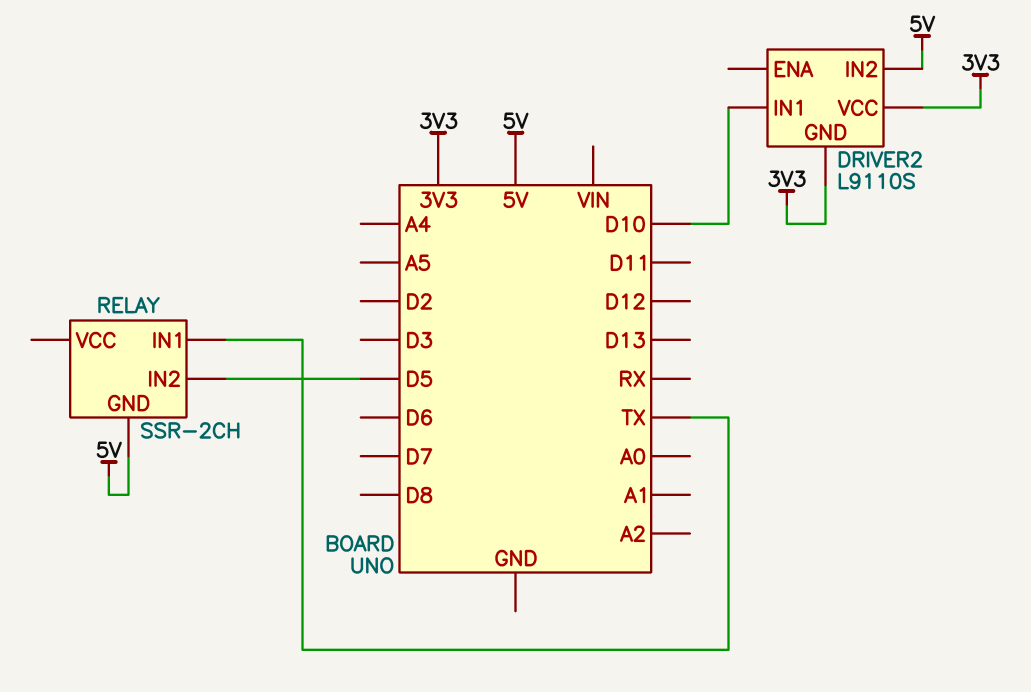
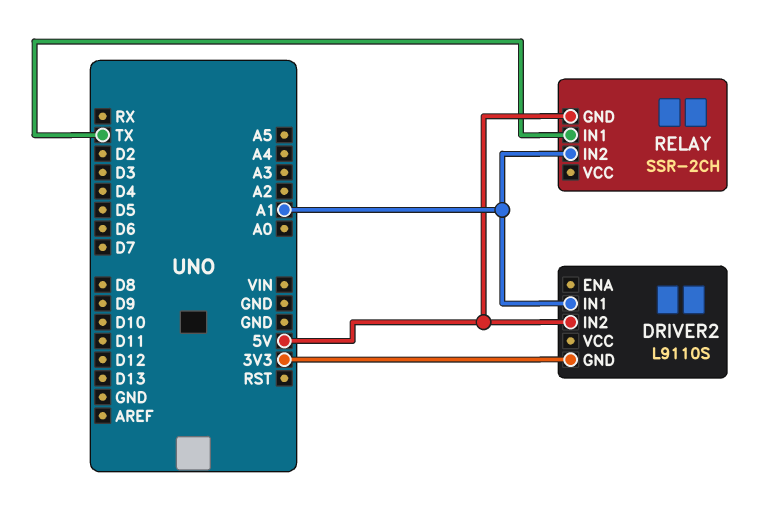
DRIVER2 pin IN1: D10 -> A1
DRIVER2 pin VCC: 3V3 -> none
RELAY pin IN2: D5 -> A1

